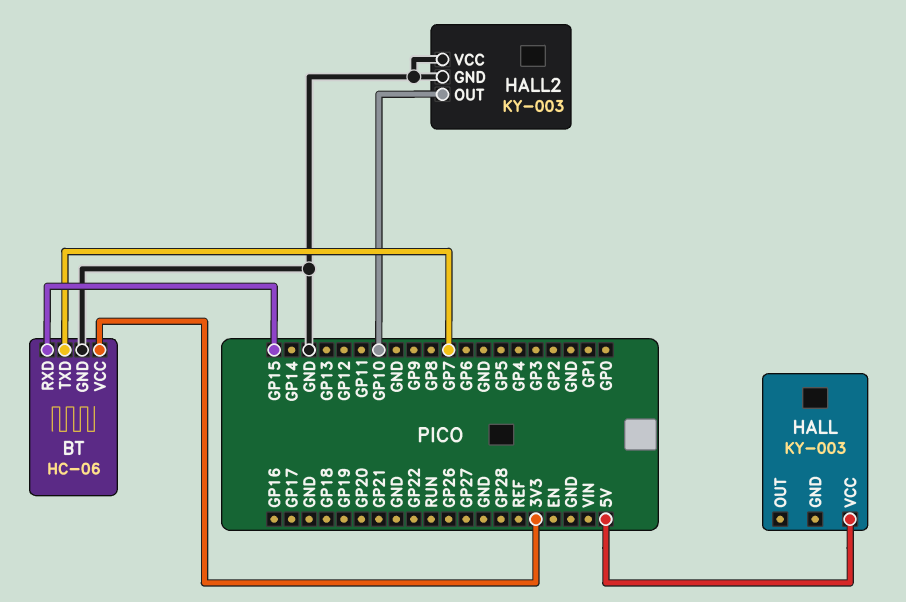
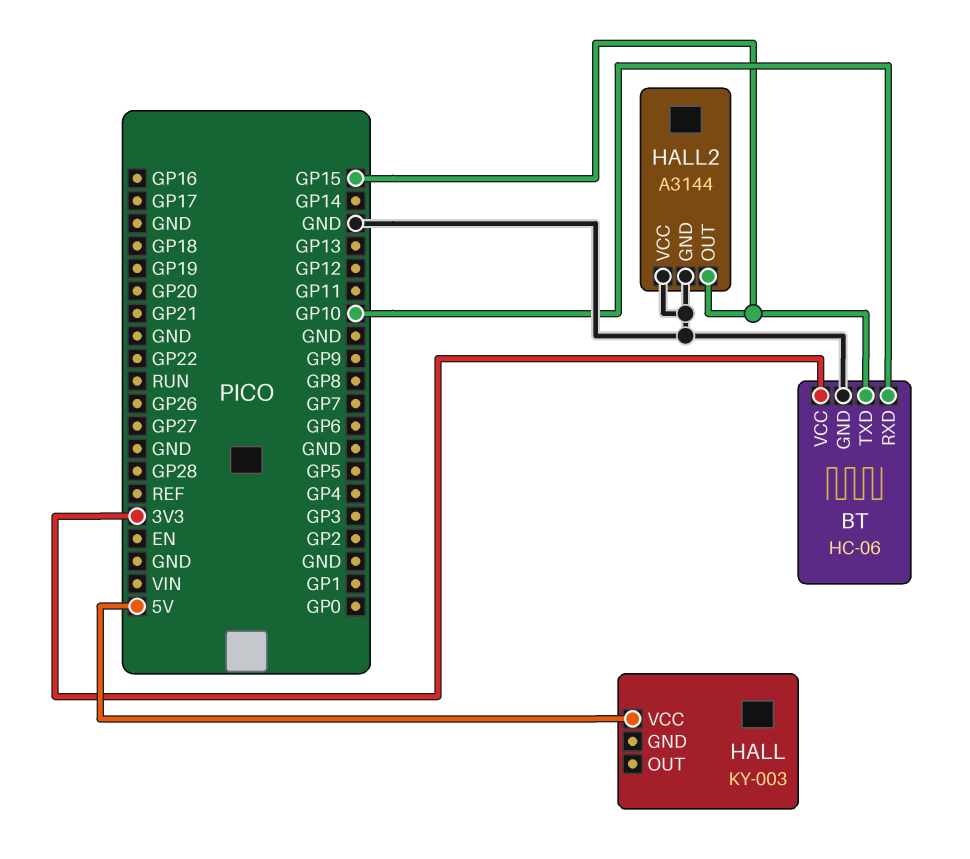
BT pin RXD: GP15 -> GP10
BT pin TXD: GP7 -> GP15
HALL2: KY-003 -> A3144
HALL2 pin OUT: GP10 -> GP15

